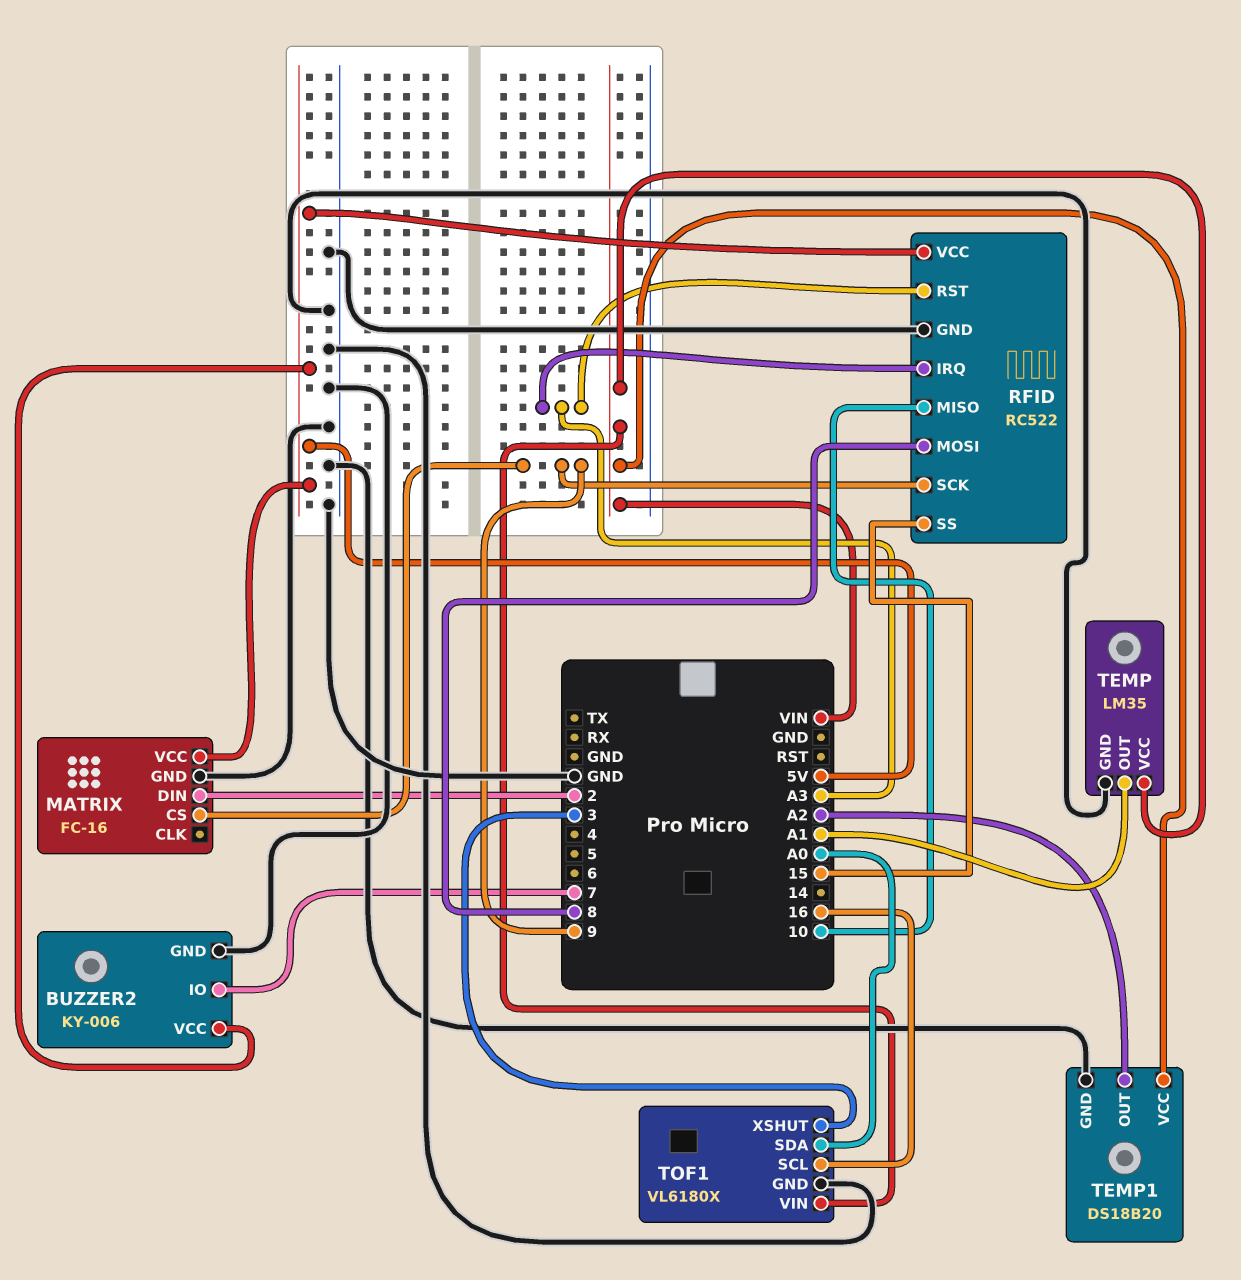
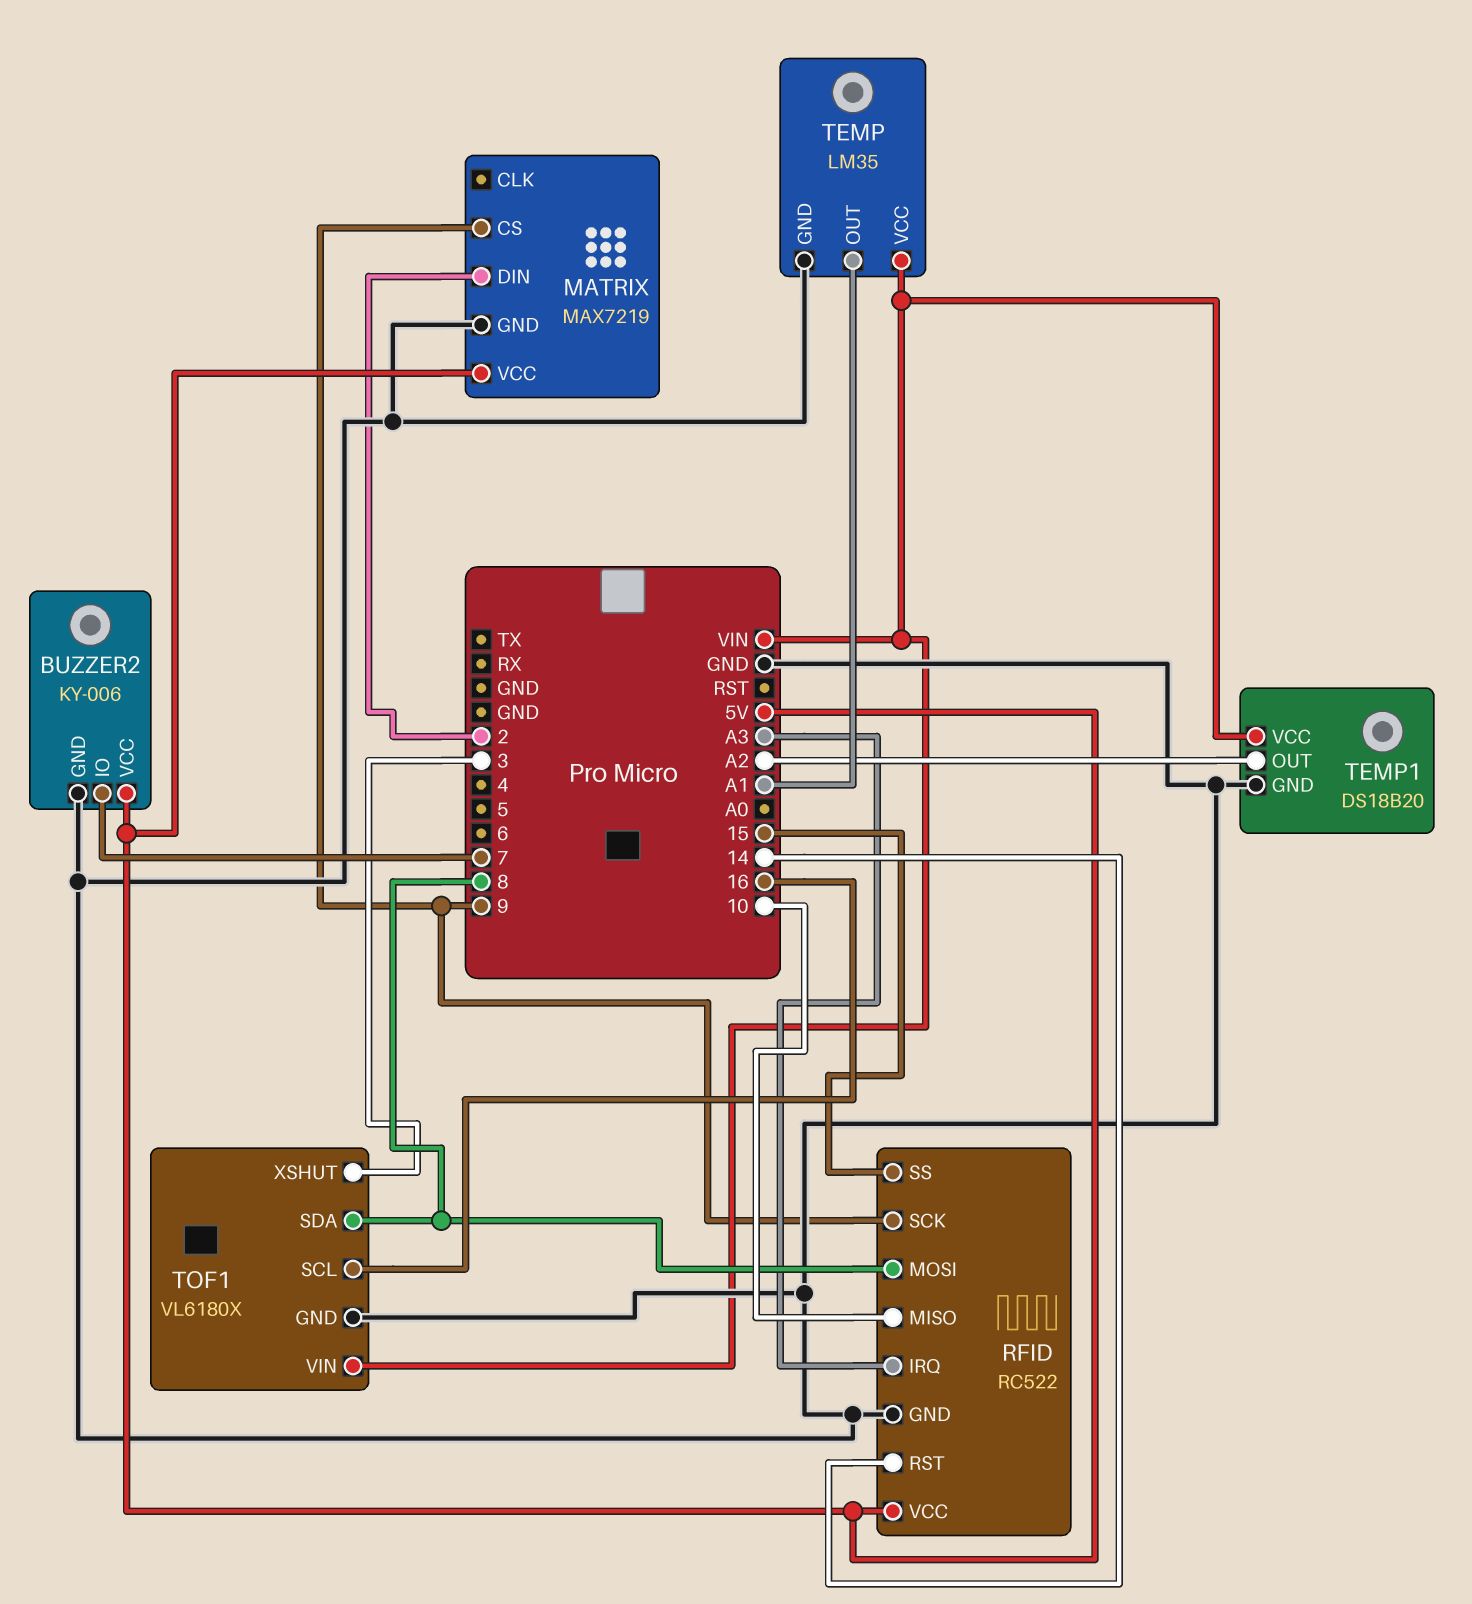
MATRIX: FC-16 -> MAX7219
RFID pin RST: A3 -> 14
TOF1 pin SDA: A0 -> 8

